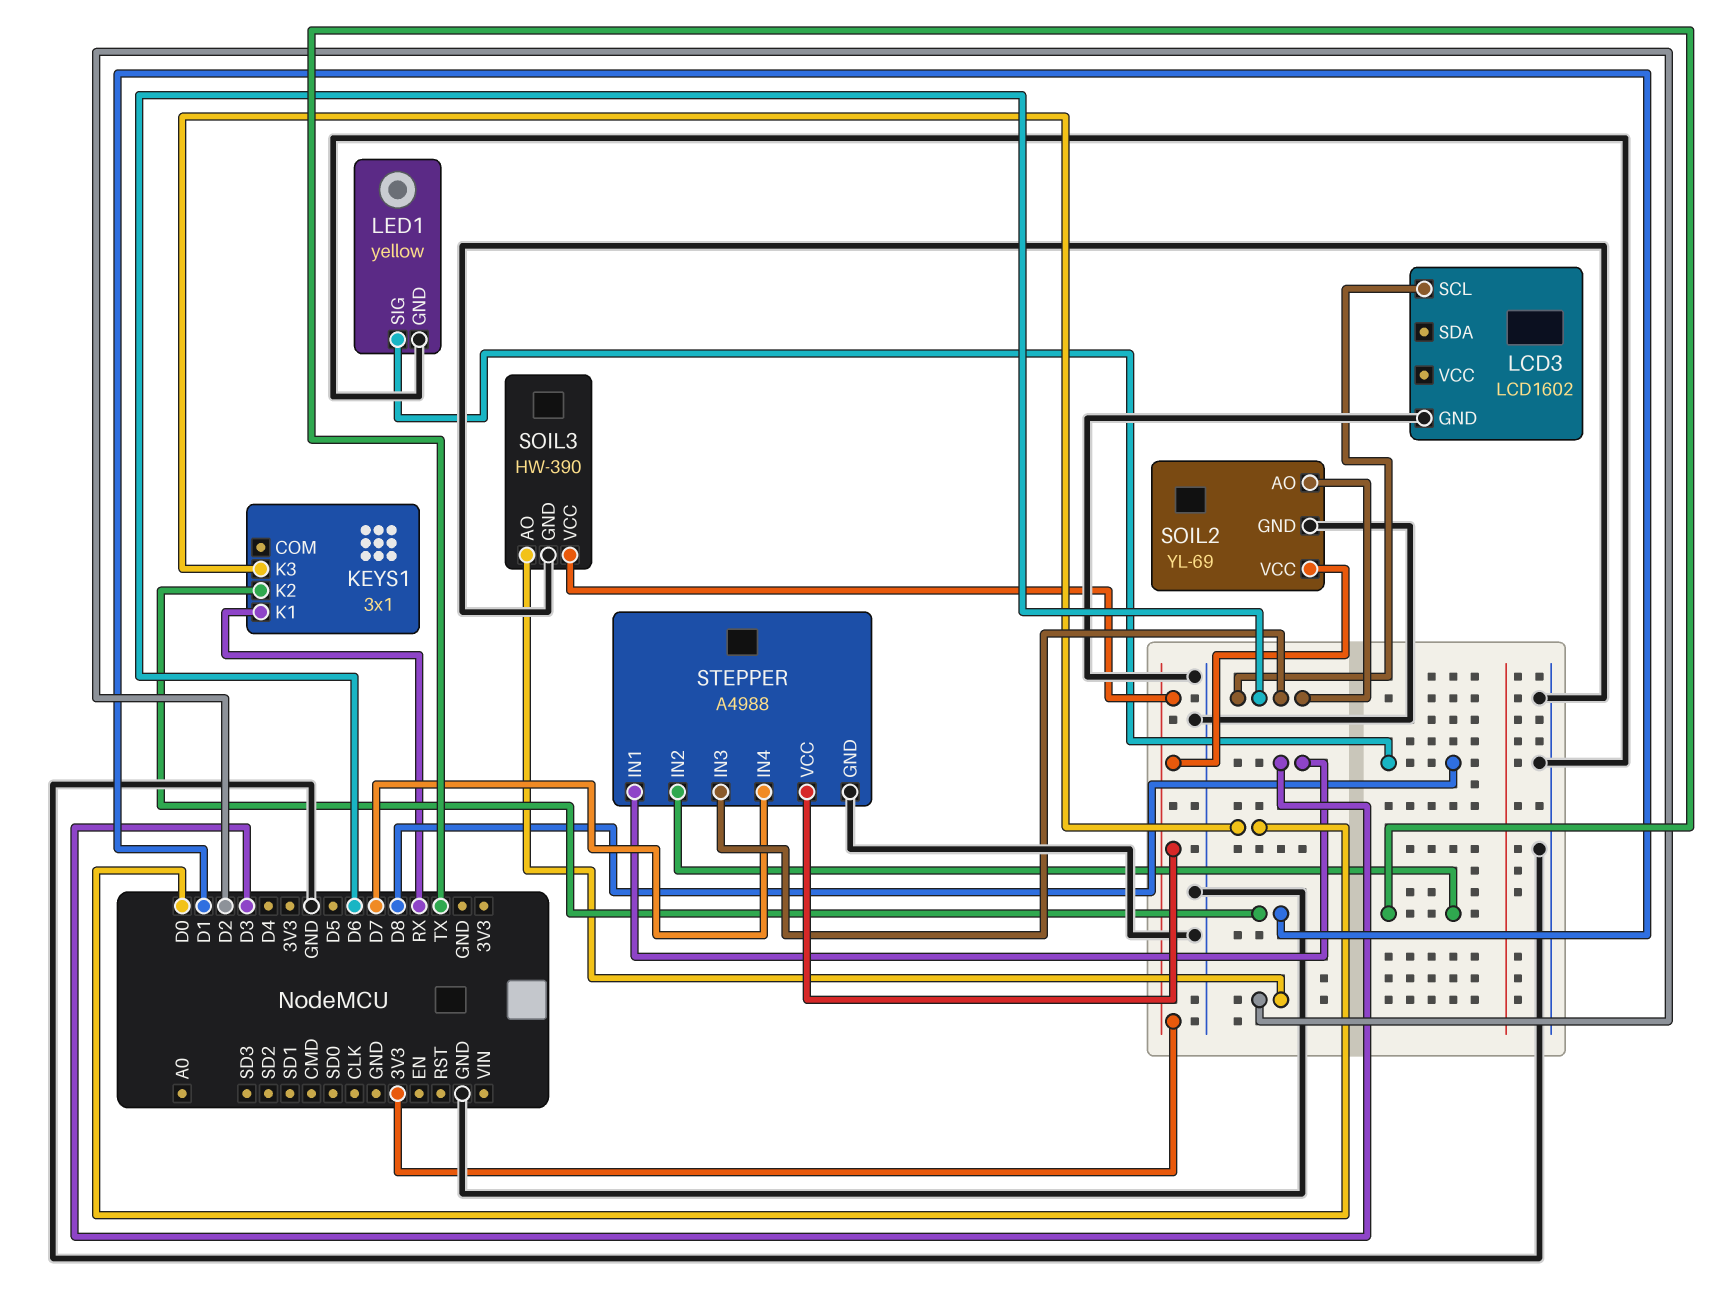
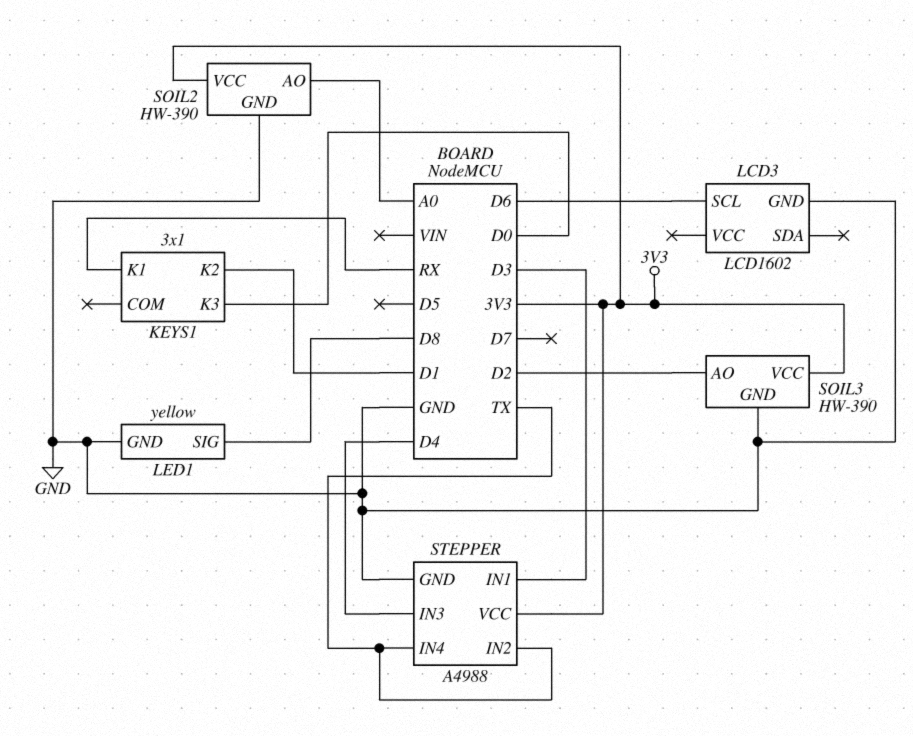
SOIL2: YL-69 -> HW-390
SOIL2 pin AO: D6 -> A0
STEPPER pin IN3: D6 -> D4
STEPPER pin IN4: D7 -> TX

